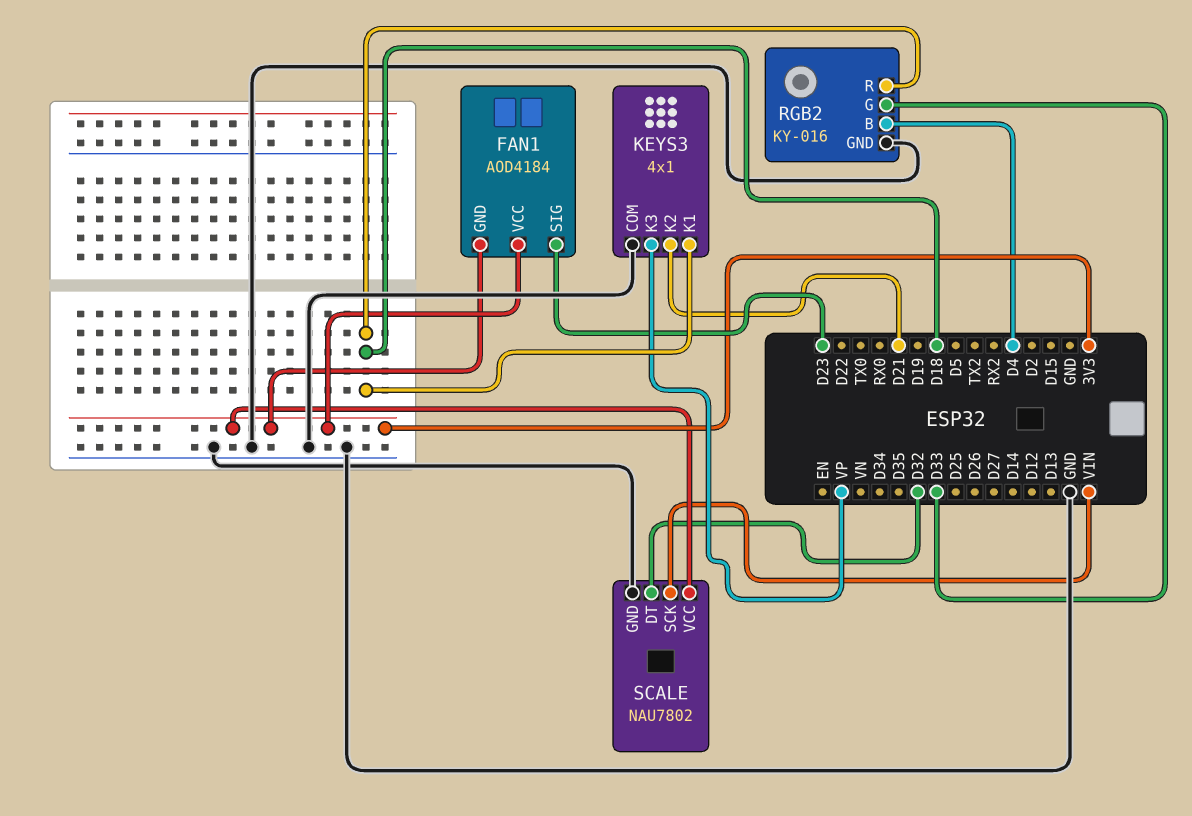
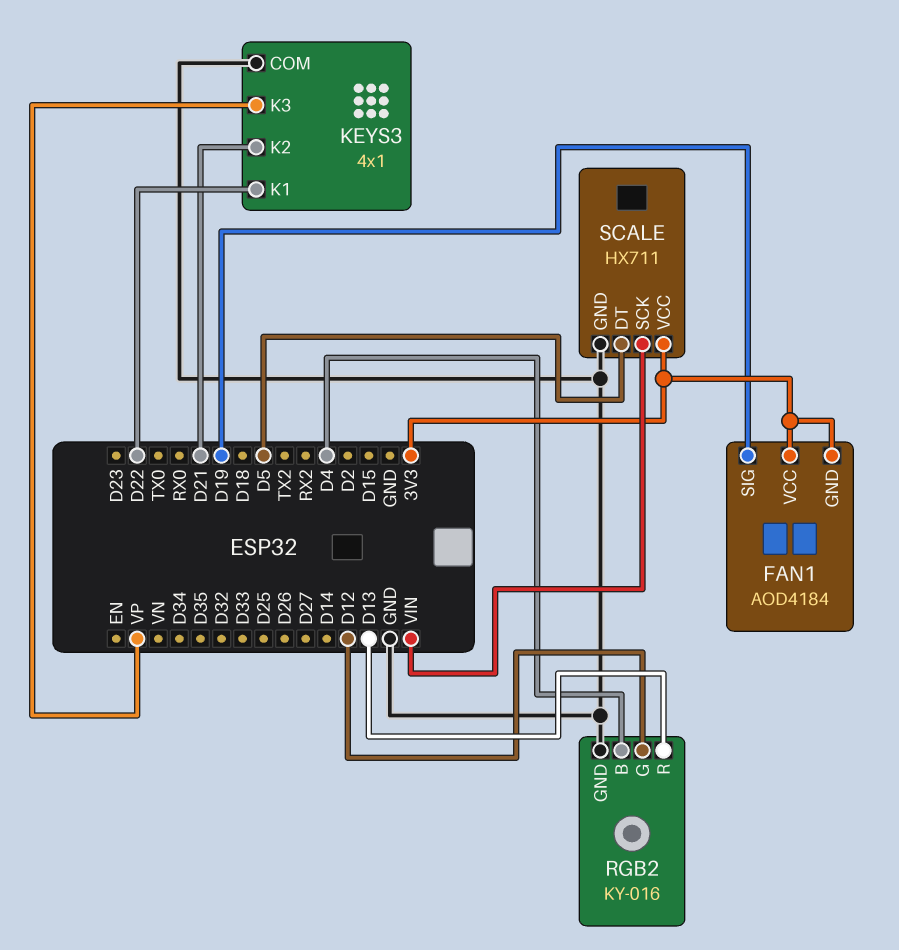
FAN1 pin SIG: D23 -> D19
KEYS3 pin K1: D18 -> D22
RGB2 pin G: D33 -> D12
RGB2 pin R: D18 -> D13
SCALE: NAU7802 -> HX711
SCALE pin DT: D32 -> D5

